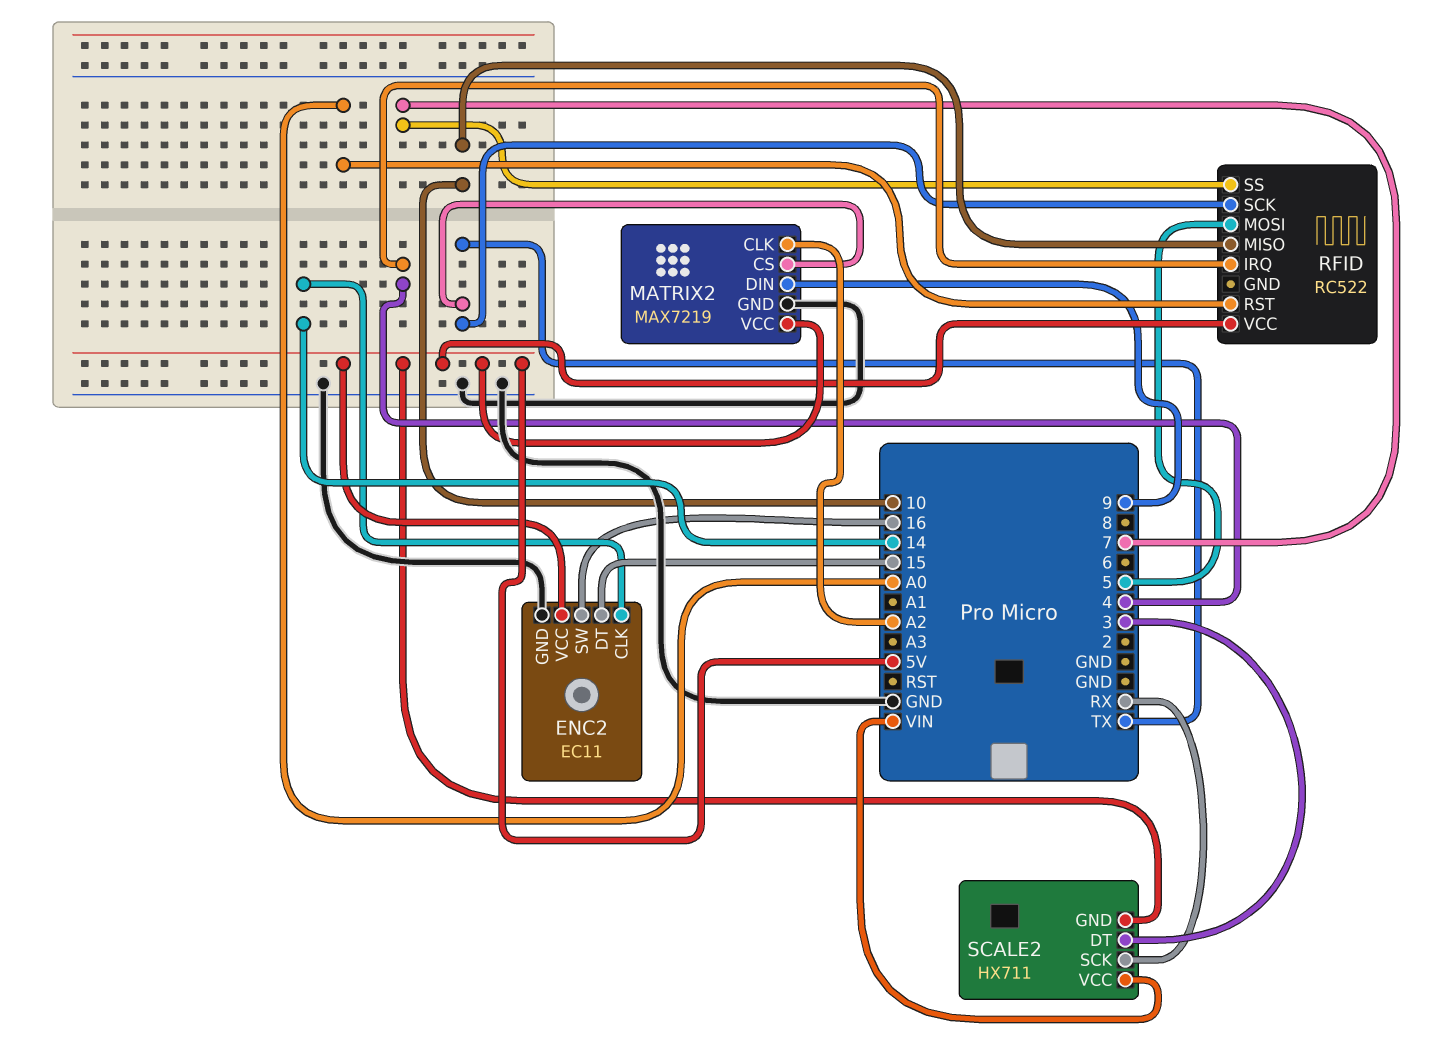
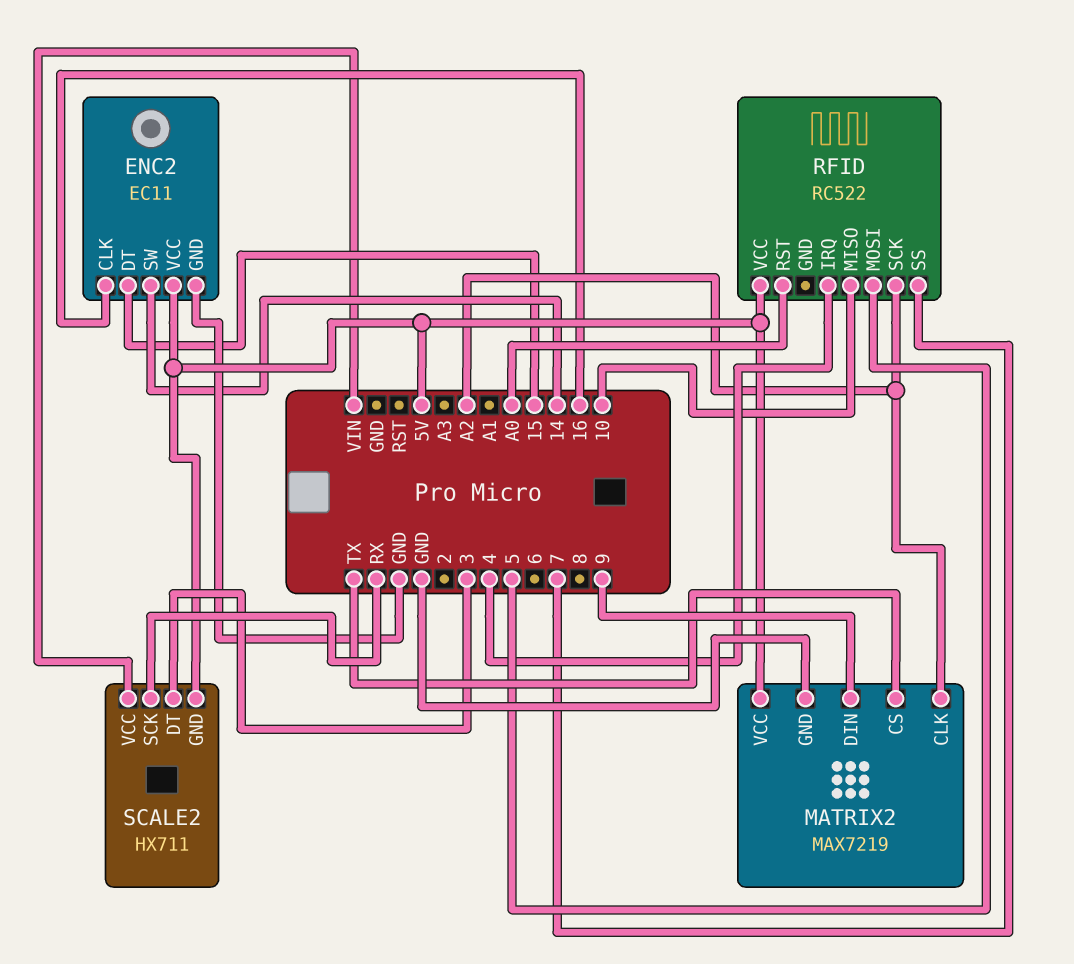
ENC2 pin CLK: 14 -> 16
ENC2 pin SW: 16 -> 14
RFID pin SCK: TX -> A2

